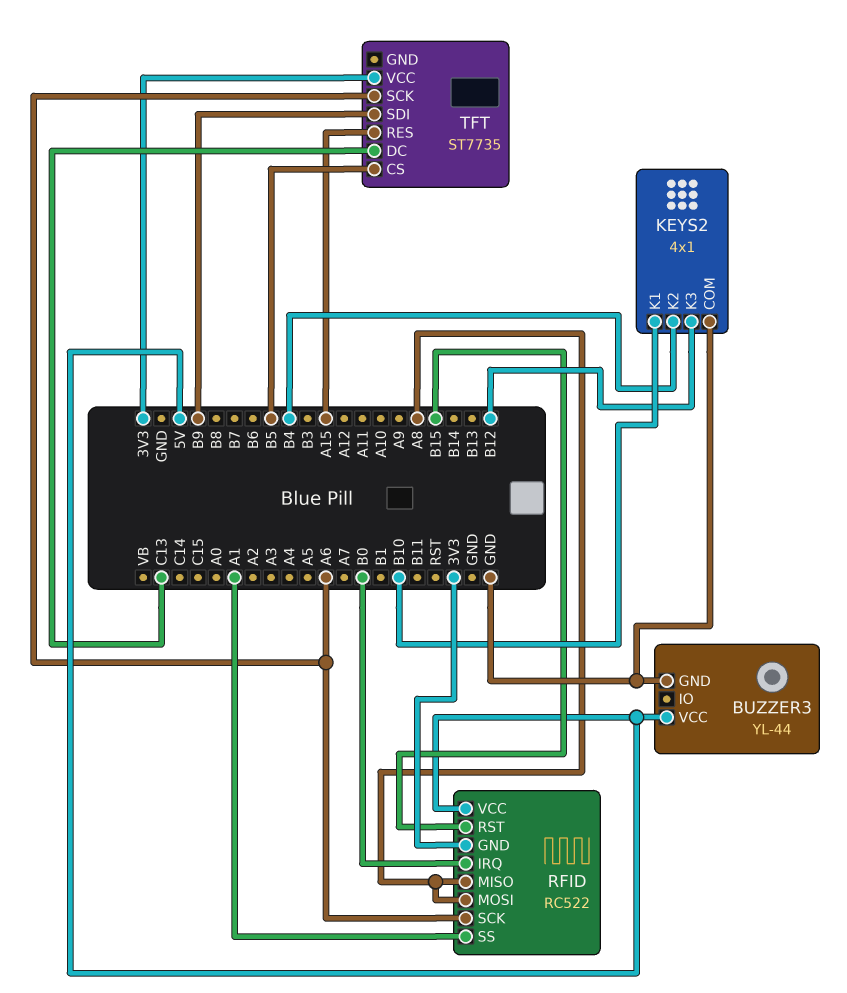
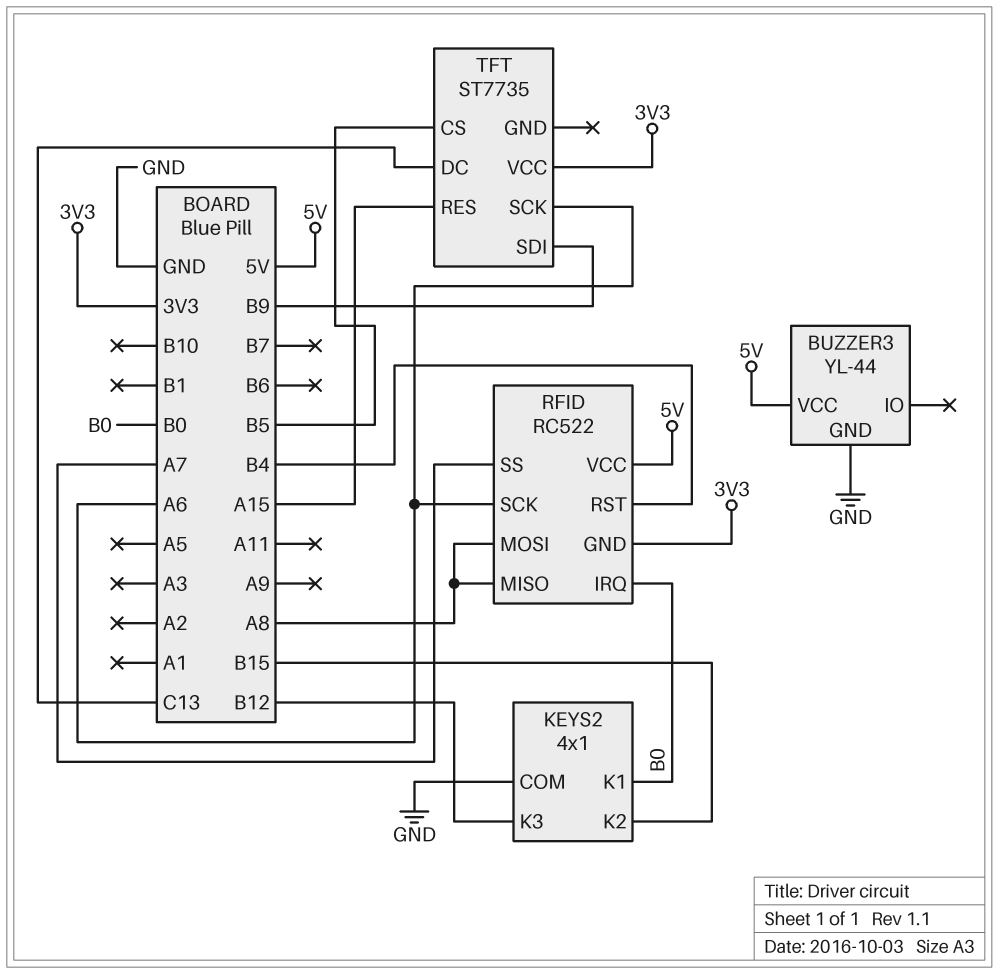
KEYS2 pin K1: B10 -> B0
KEYS2 pin K2: B4 -> B15
RFID pin RST: B15 -> B4
RFID pin SS: A1 -> A7

